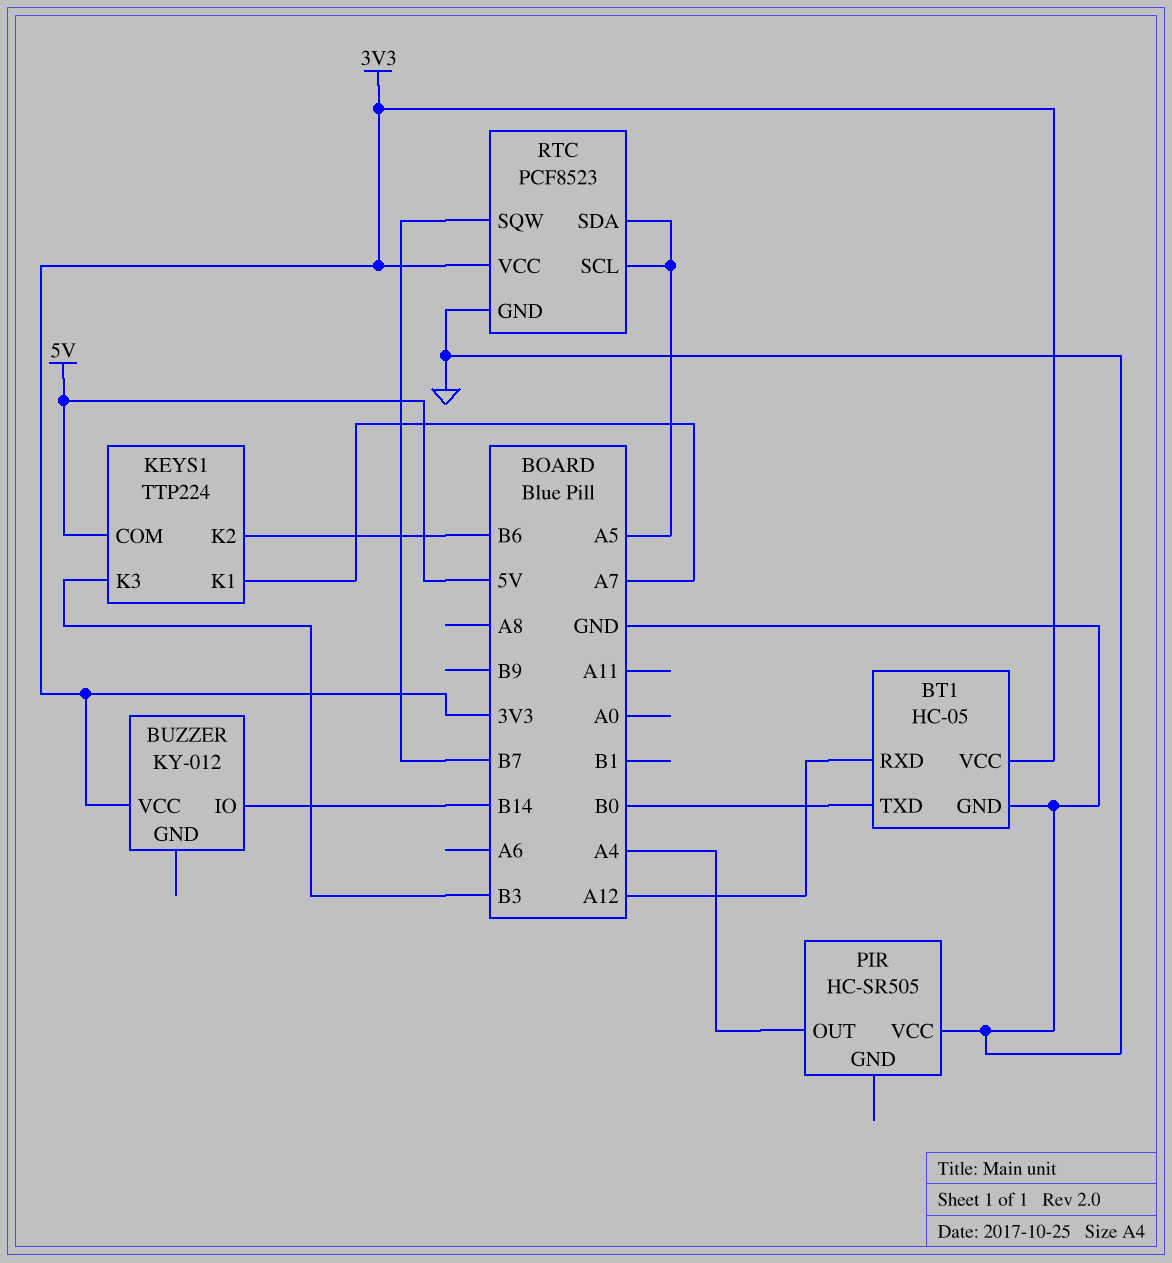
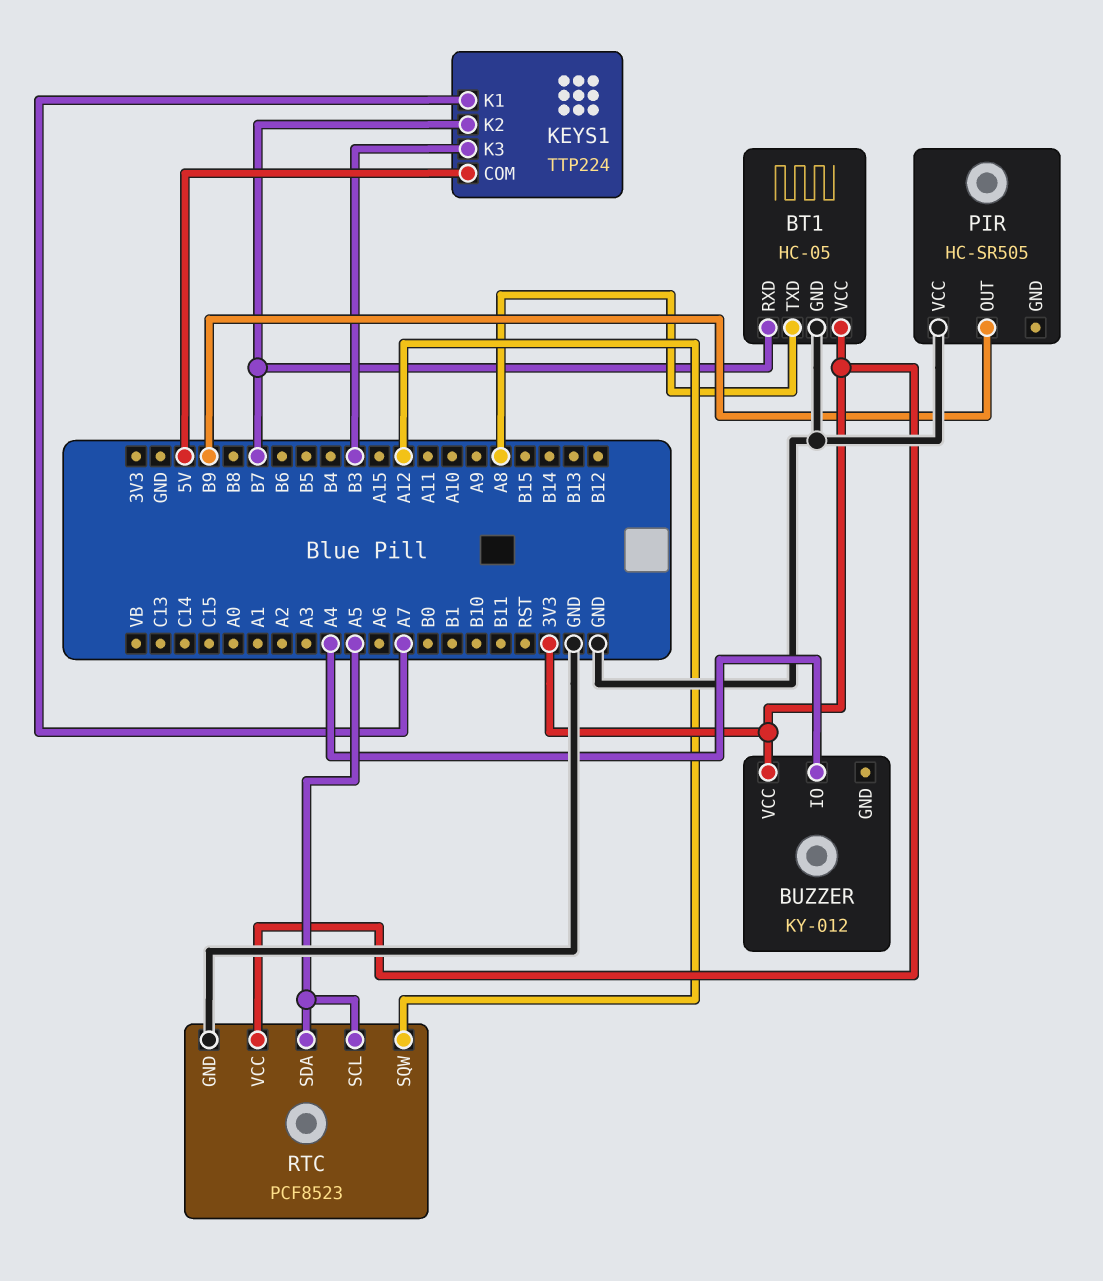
BT1 pin RXD: A12 -> B7
BT1 pin TXD: B0 -> A8
BUZZER pin IO: B14 -> A4
KEYS1 pin K2: B6 -> B7
PIR pin OUT: A4 -> B9
RTC pin SQW: B7 -> A12

